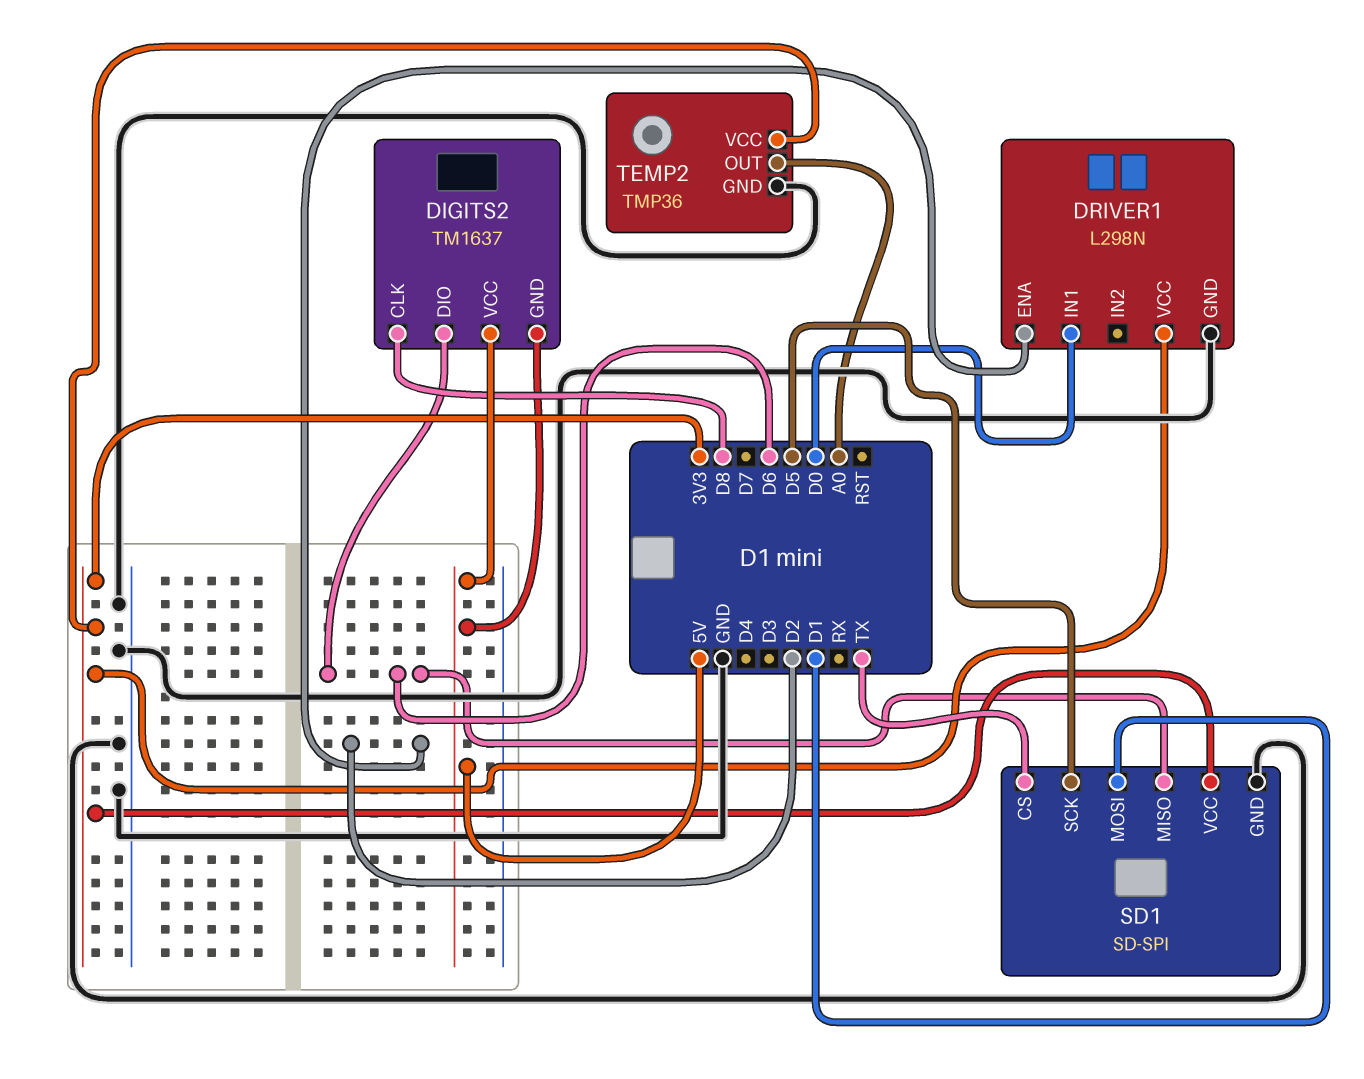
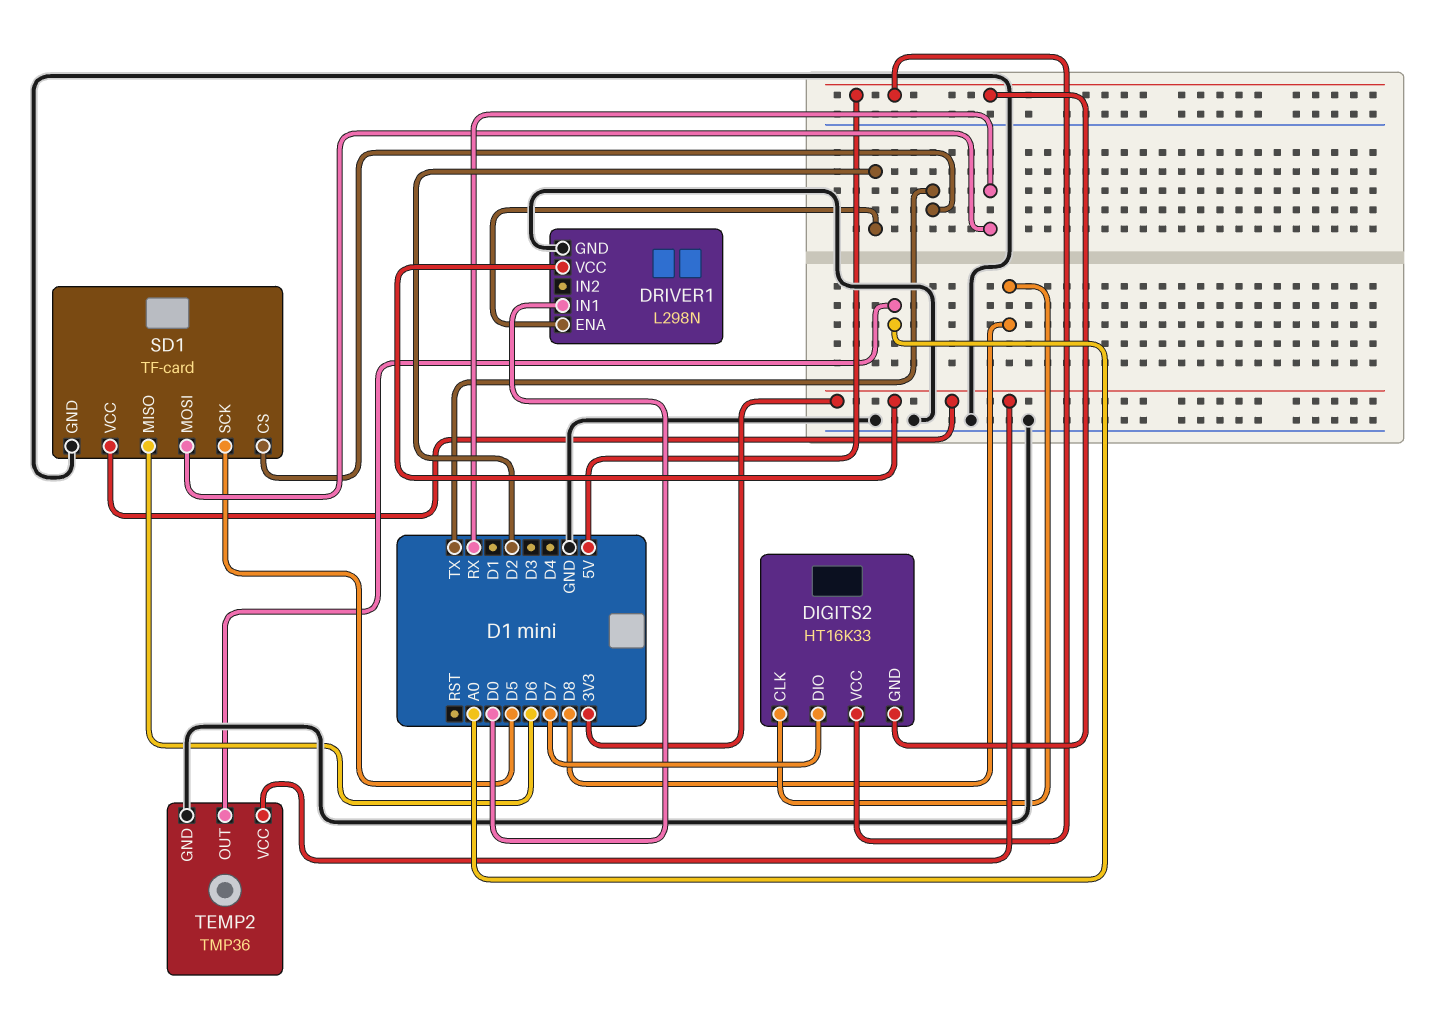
DIGITS2: TM1637 -> HT16K33
DIGITS2 pin DIO: D6 -> D7
SD1: SD-SPI -> TF-card
SD1 pin MOSI: D1 -> RX

